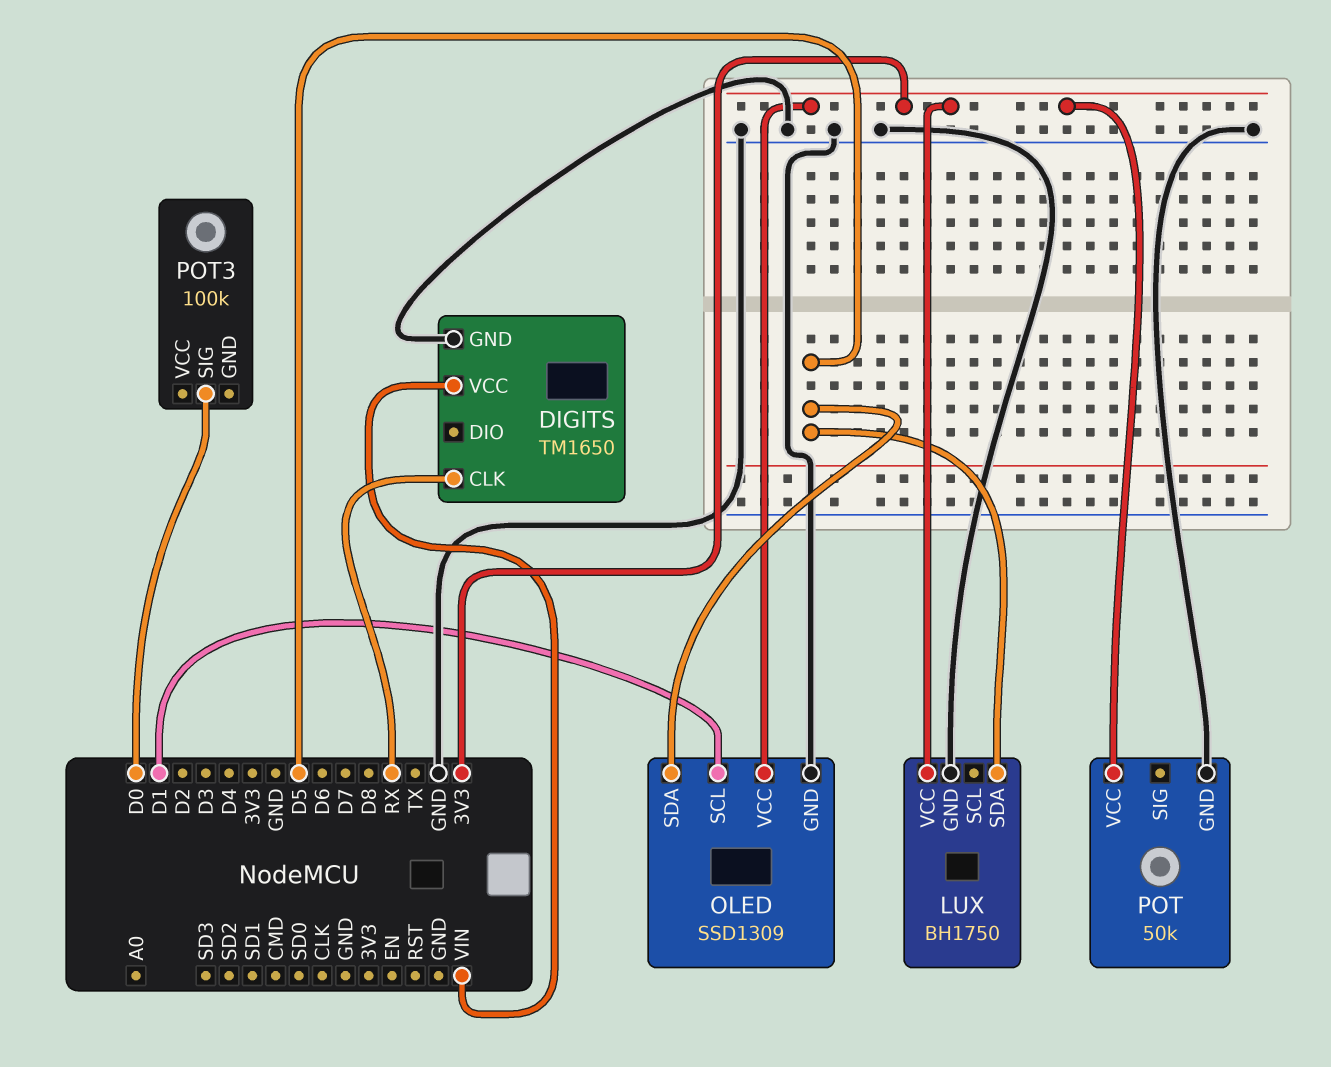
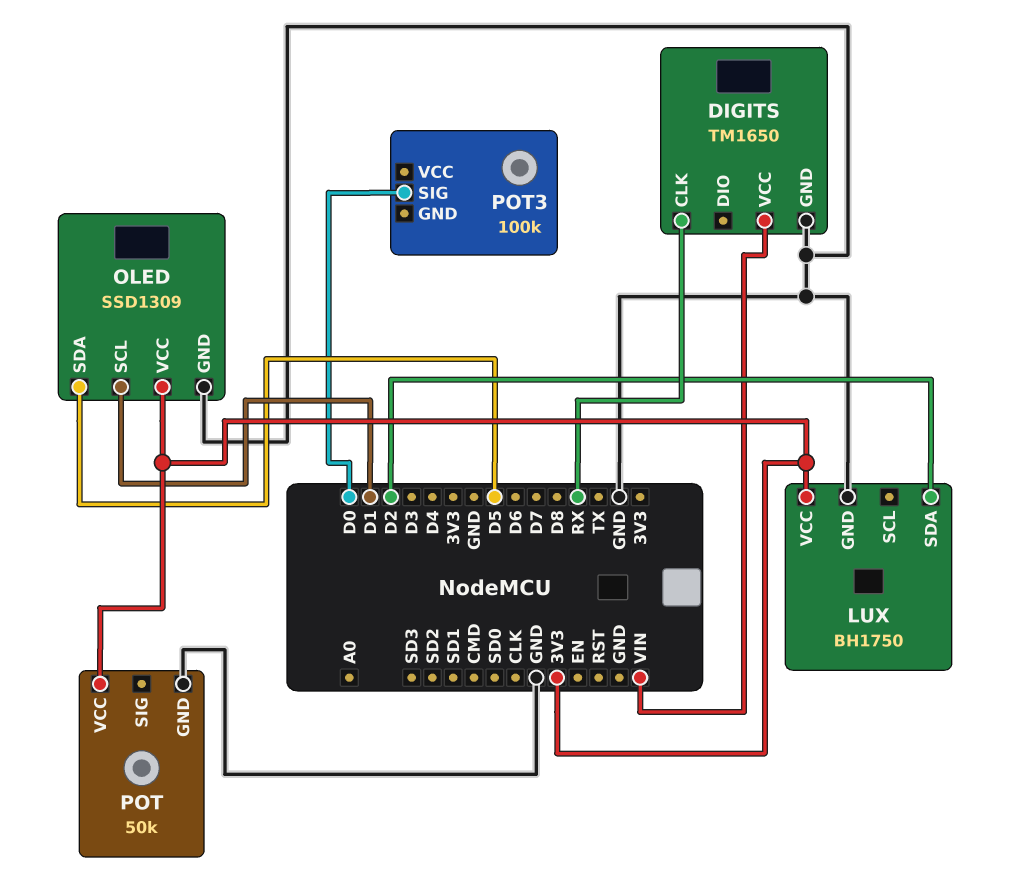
LUX pin SDA: D5 -> D2

